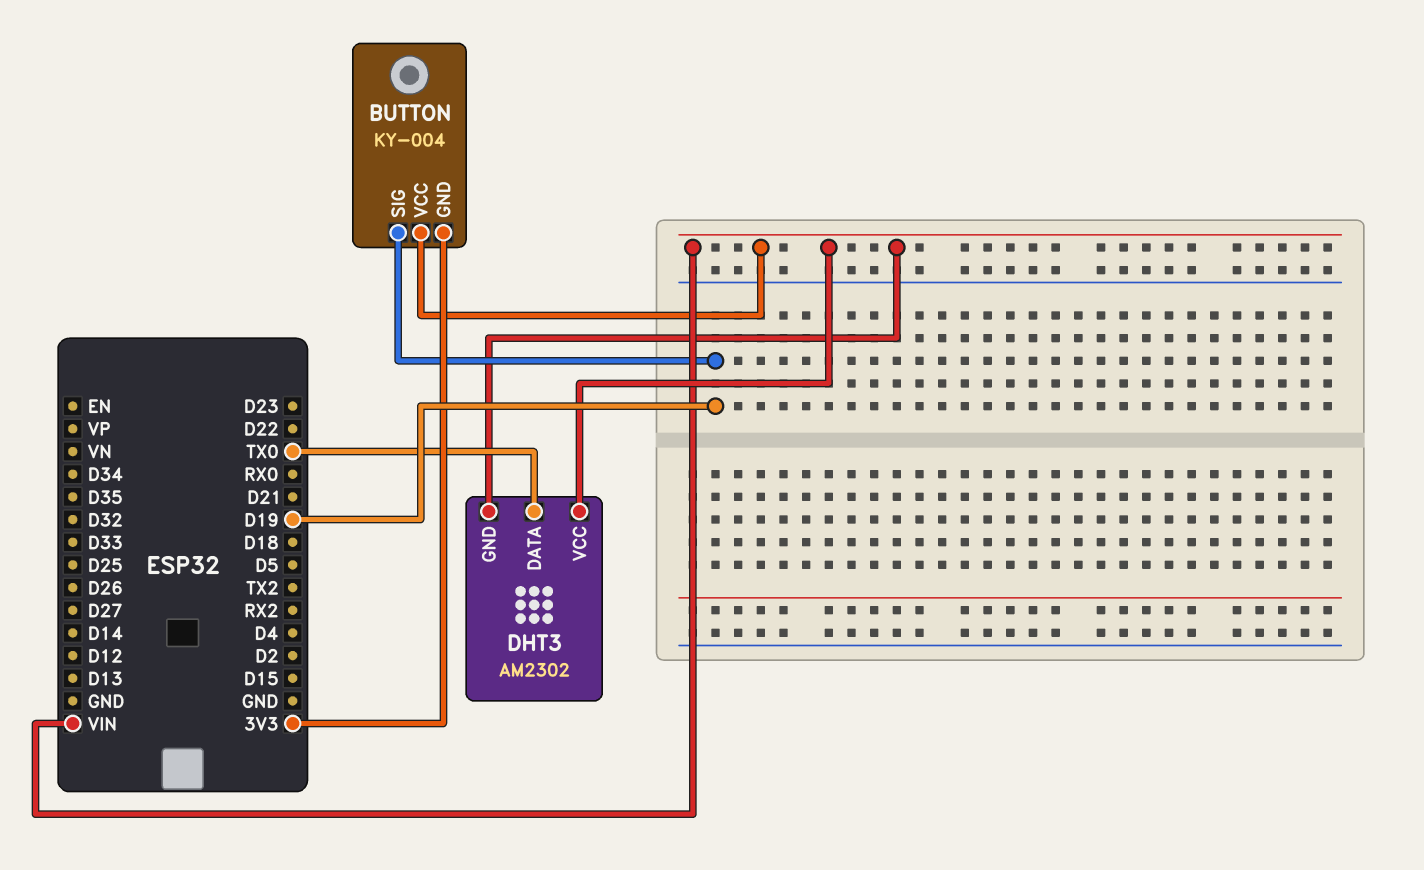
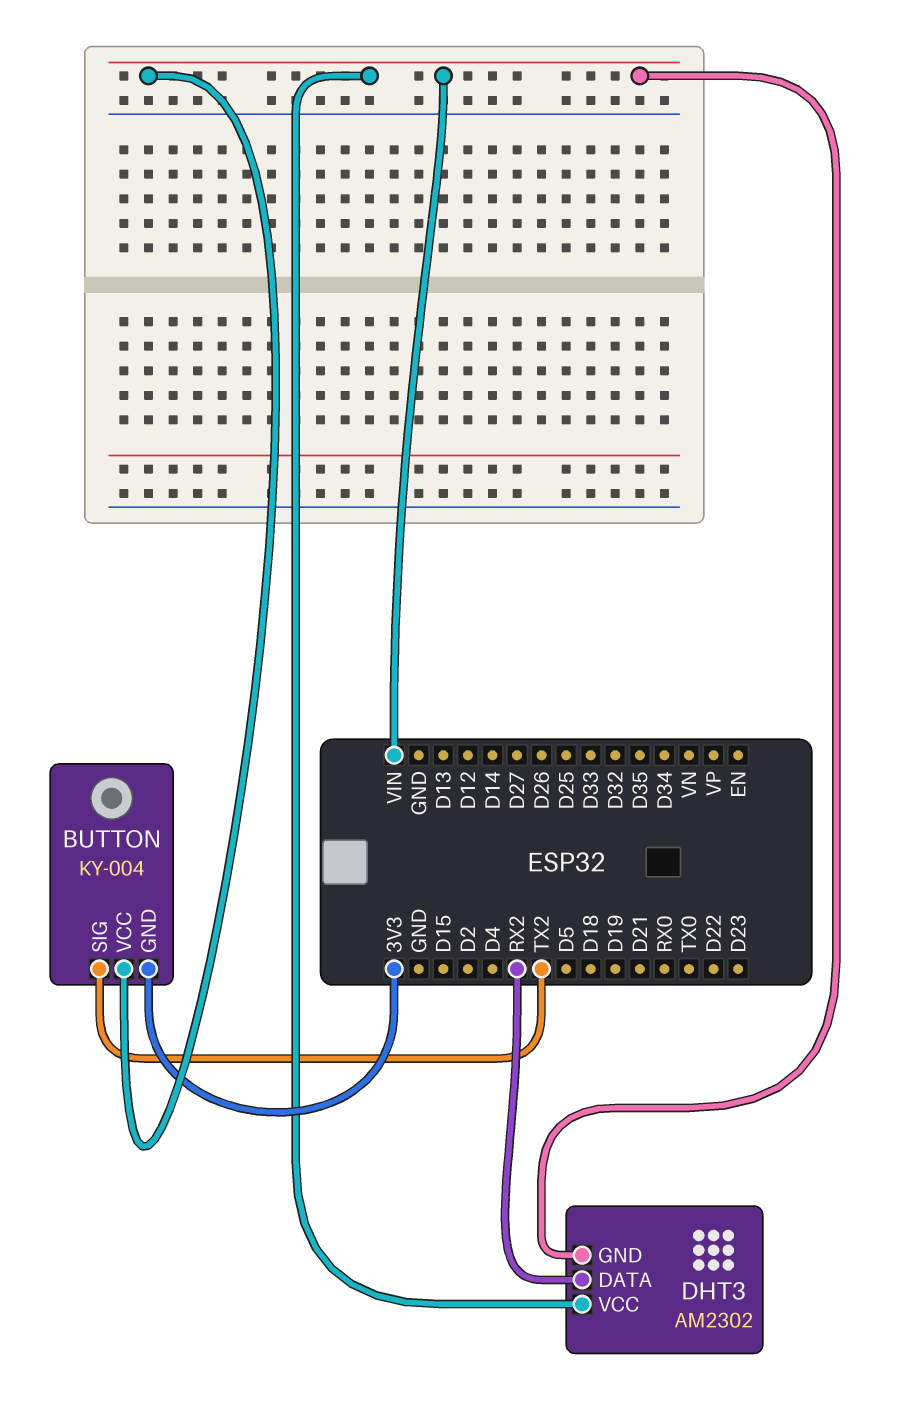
BUTTON pin SIG: D19 -> TX2
DHT3 pin DATA: TX0 -> RX2

